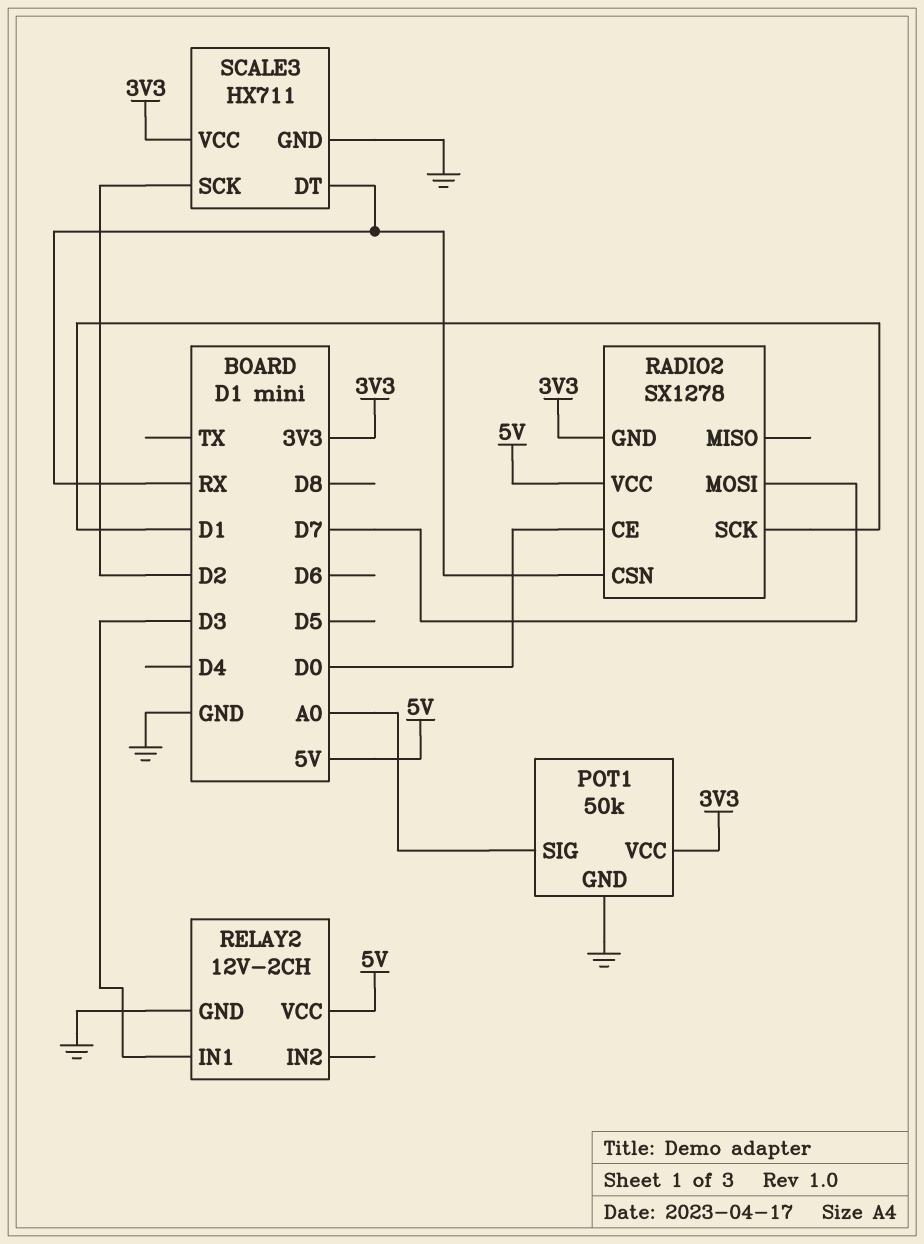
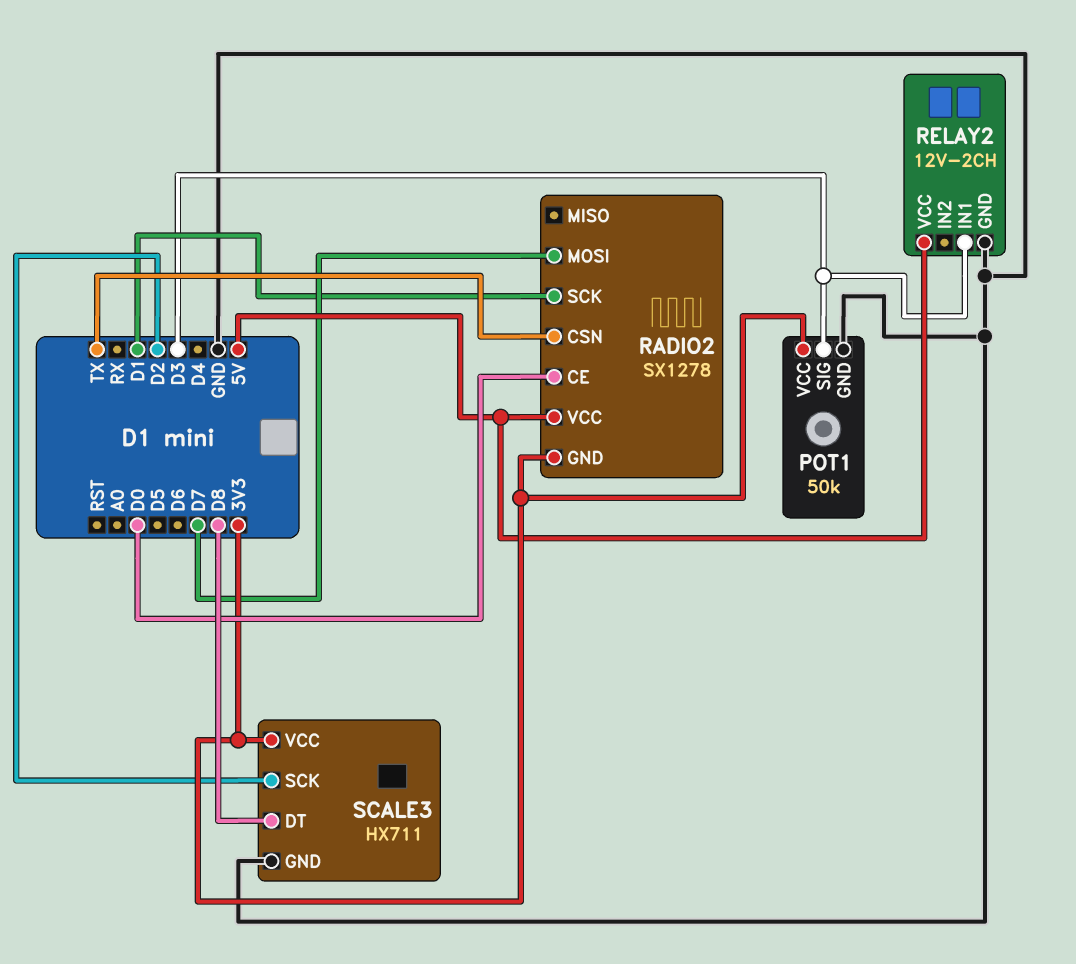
POT1 pin SIG: A0 -> D3
RADIO2 pin CSN: RX -> TX
SCALE3 pin DT: RX -> D8

